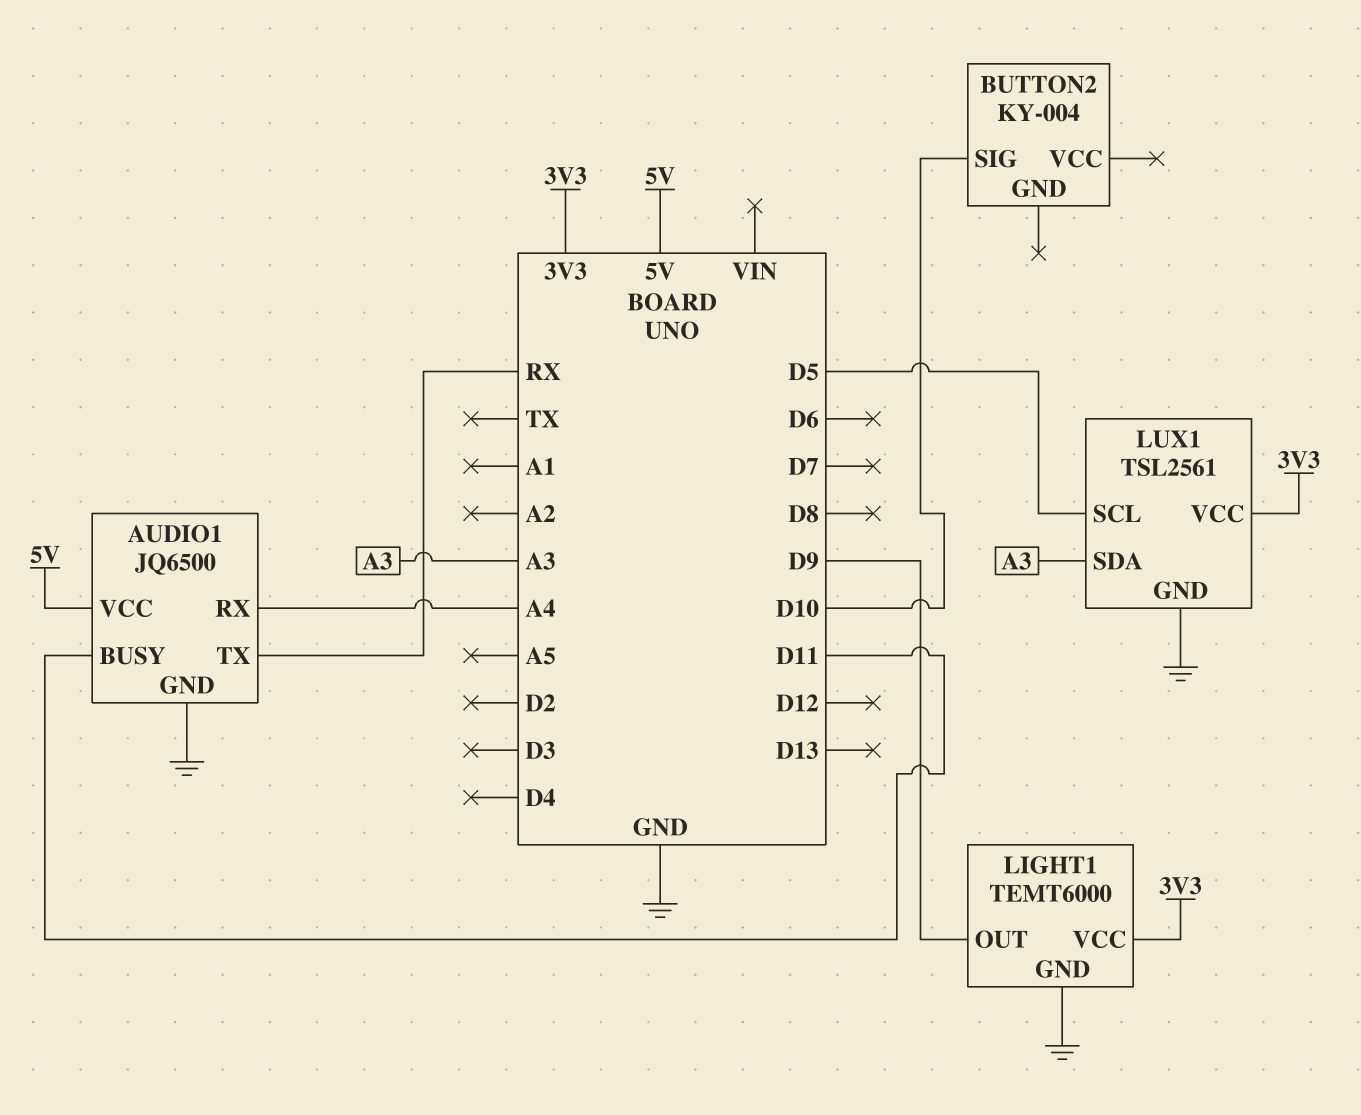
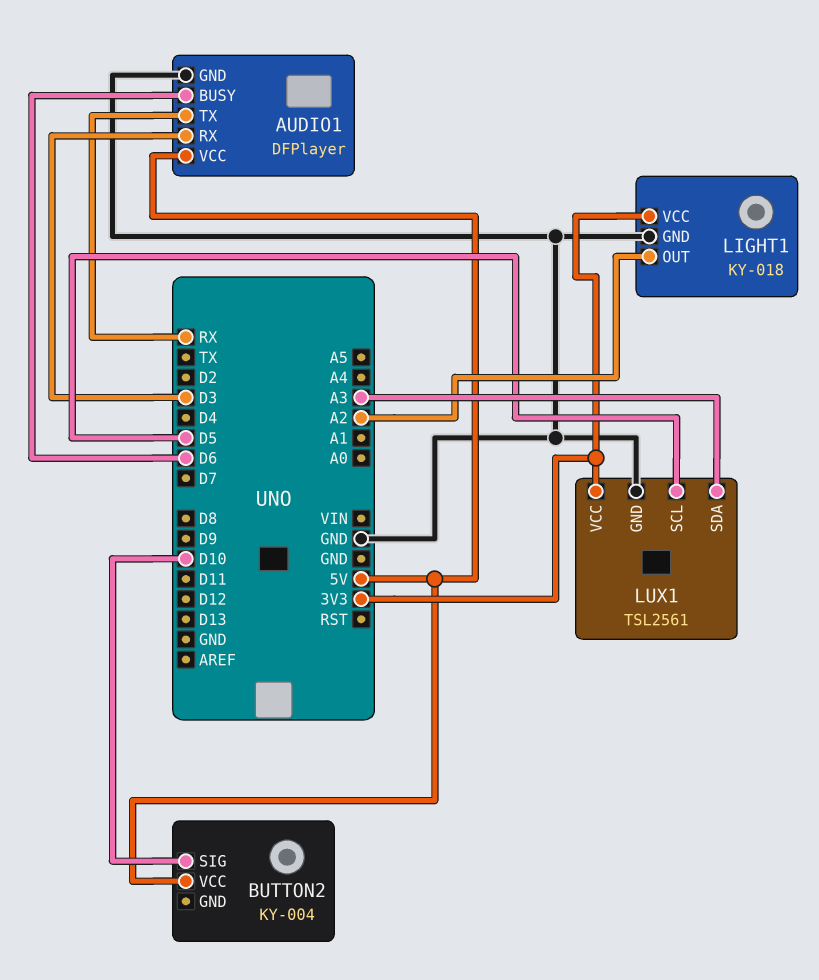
AUDIO1: JQ6500 -> DFPlayer
AUDIO1 pin BUSY: D11 -> D6
AUDIO1 pin RX: A4 -> D3
BUTTON2 pin VCC: none -> 5V
LIGHT1: TEMT6000 -> KY-018
LIGHT1 pin OUT: D9 -> A2

